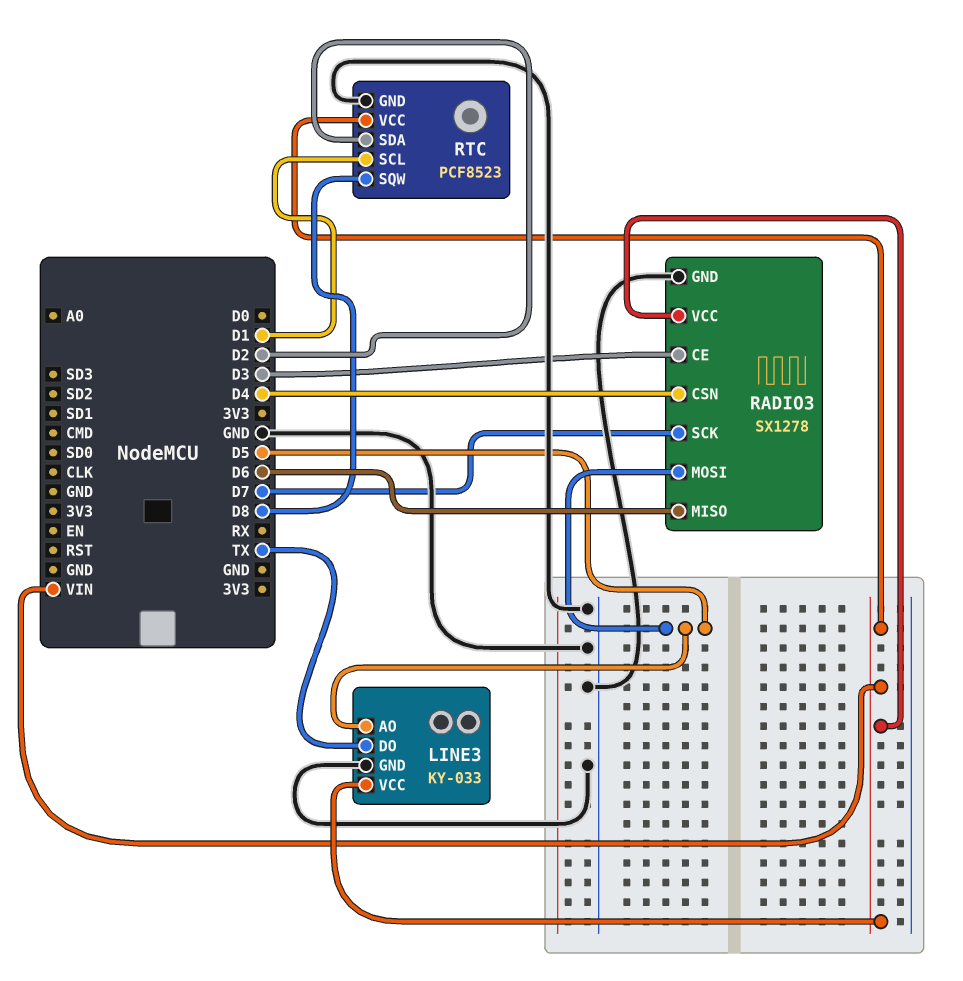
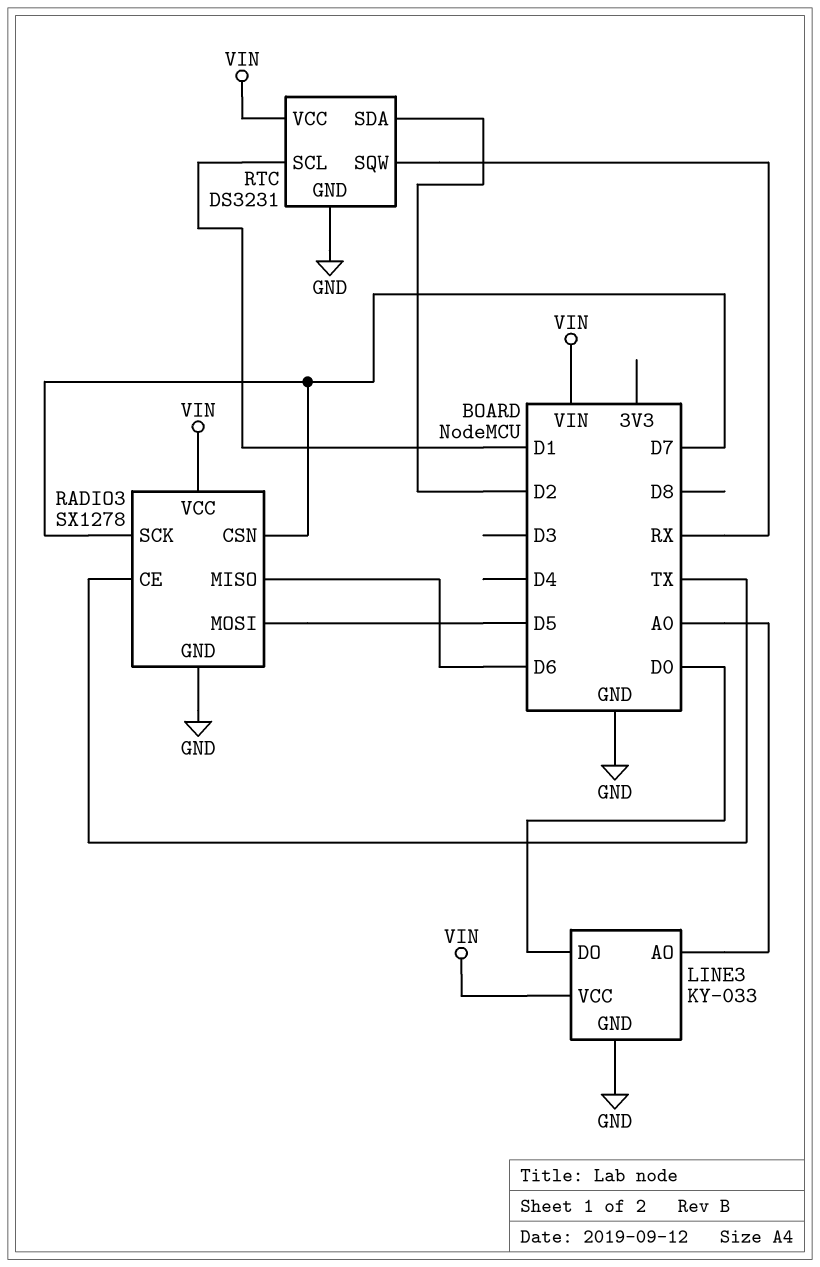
LINE3 pin AO: D5 -> A0
LINE3 pin DO: TX -> D0
RADIO3 pin CE: D3 -> TX
RADIO3 pin CSN: D4 -> D7
RTC: PCF8523 -> DS3231
RTC pin SQW: D8 -> RX

